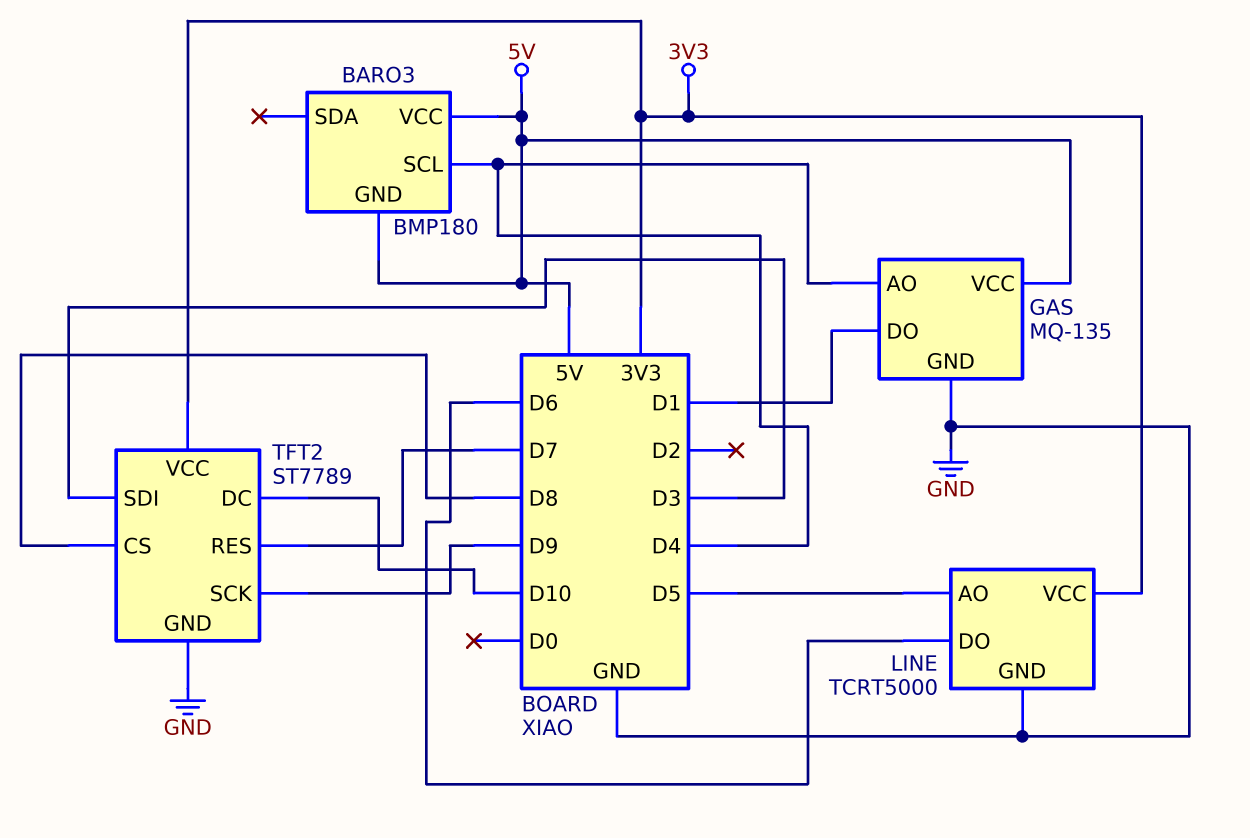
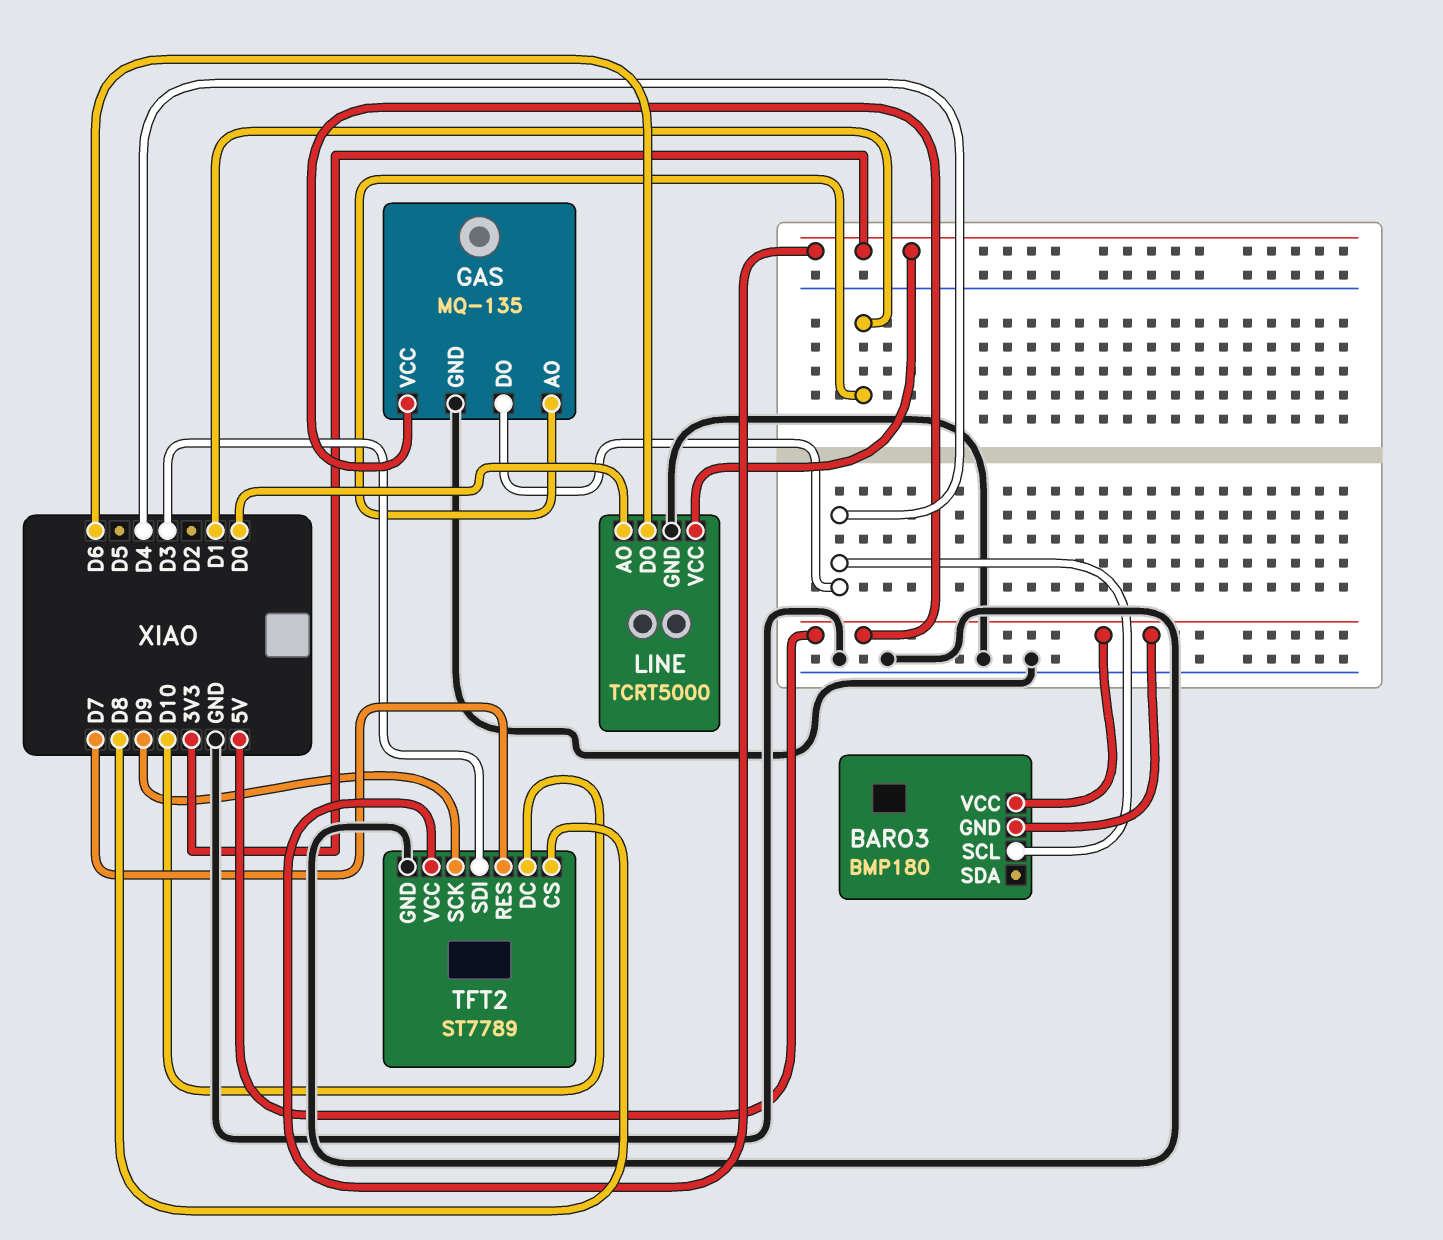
GAS pin AO: D4 -> D1
GAS pin DO: D1 -> D4
LINE pin AO: D5 -> D0

